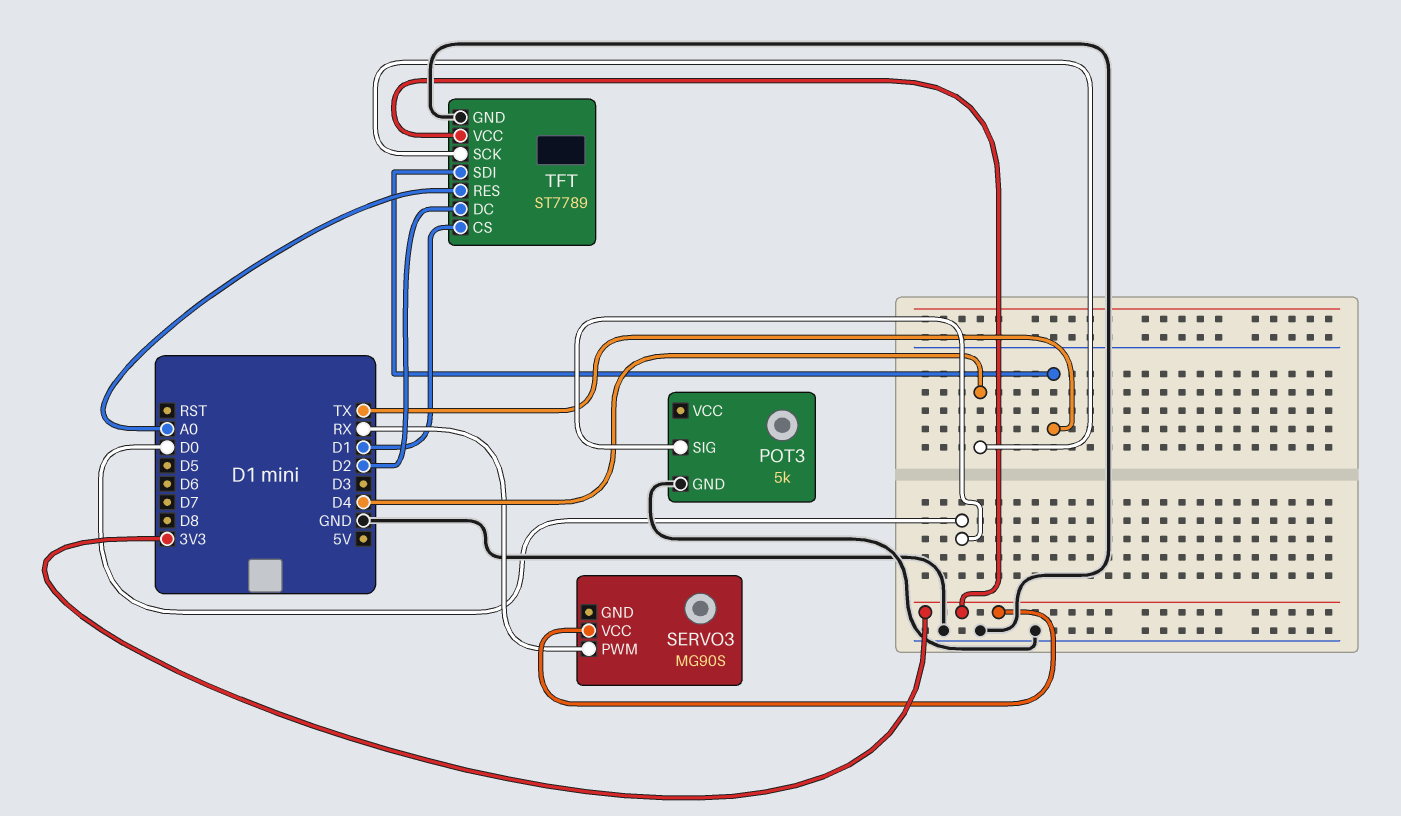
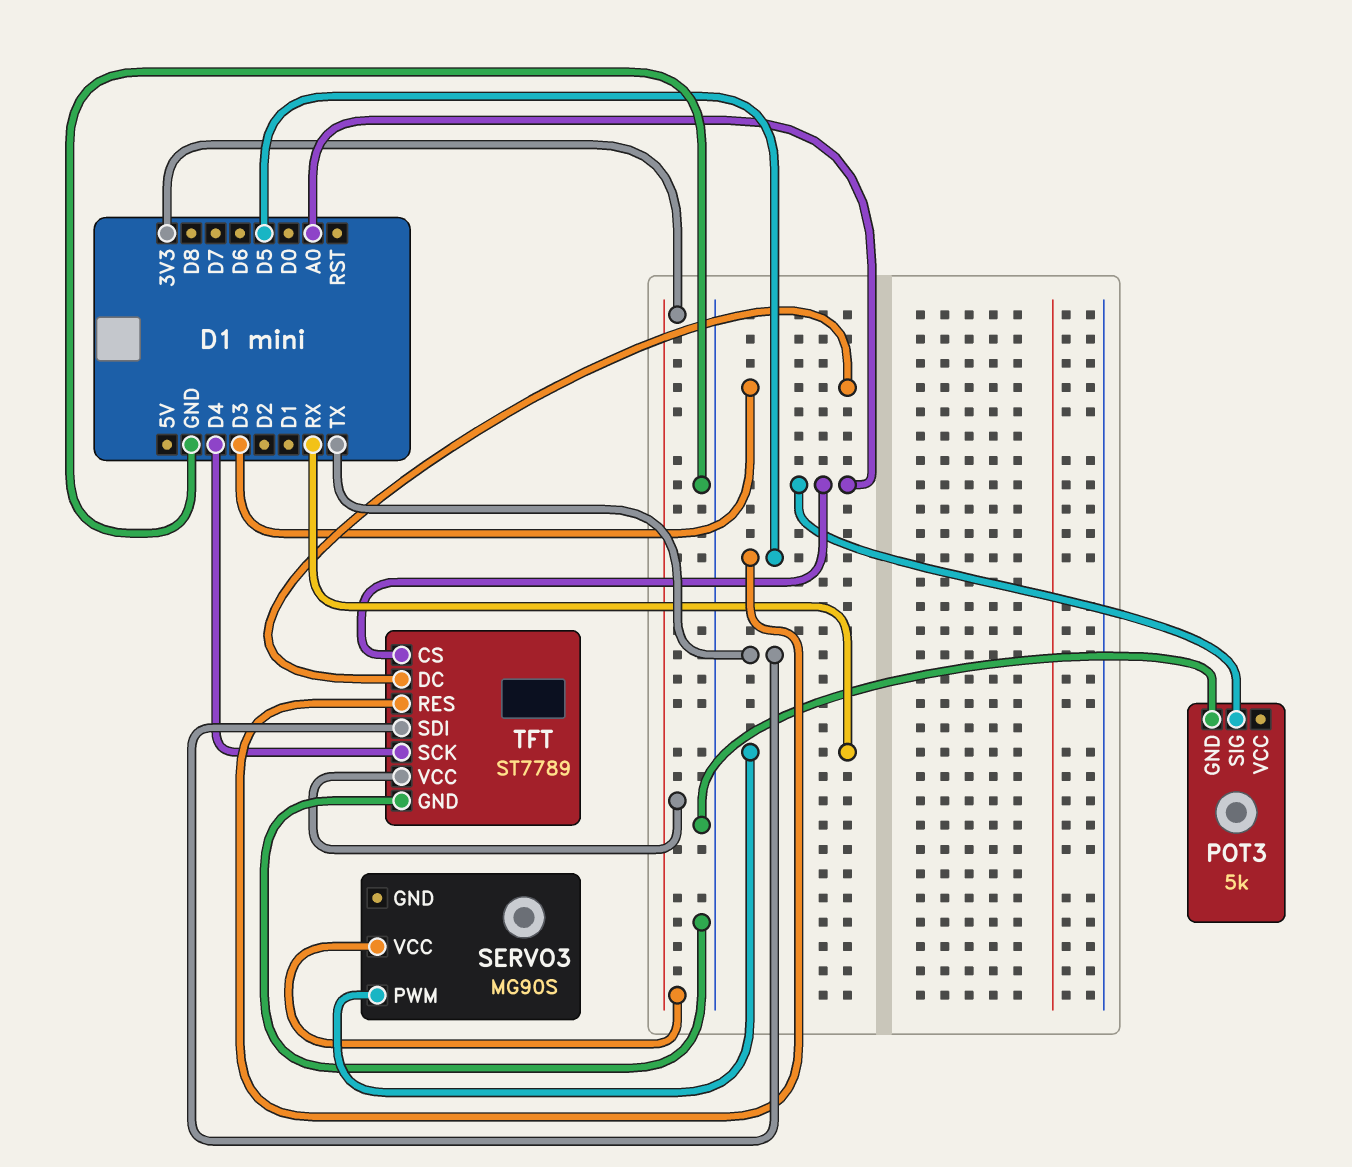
POT3 pin SIG: D0 -> A0
TFT pin CS: D1 -> A0
TFT pin DC: D2 -> D3
TFT pin RES: A0 -> D5

